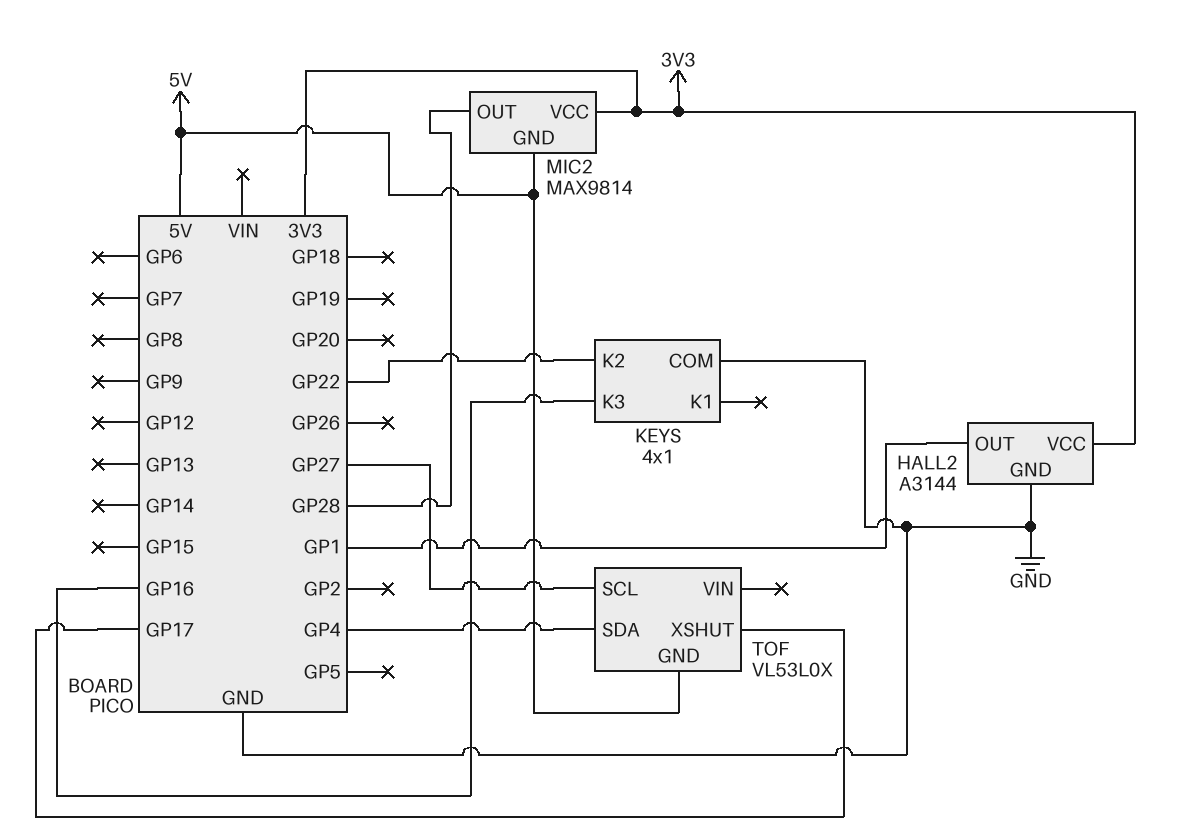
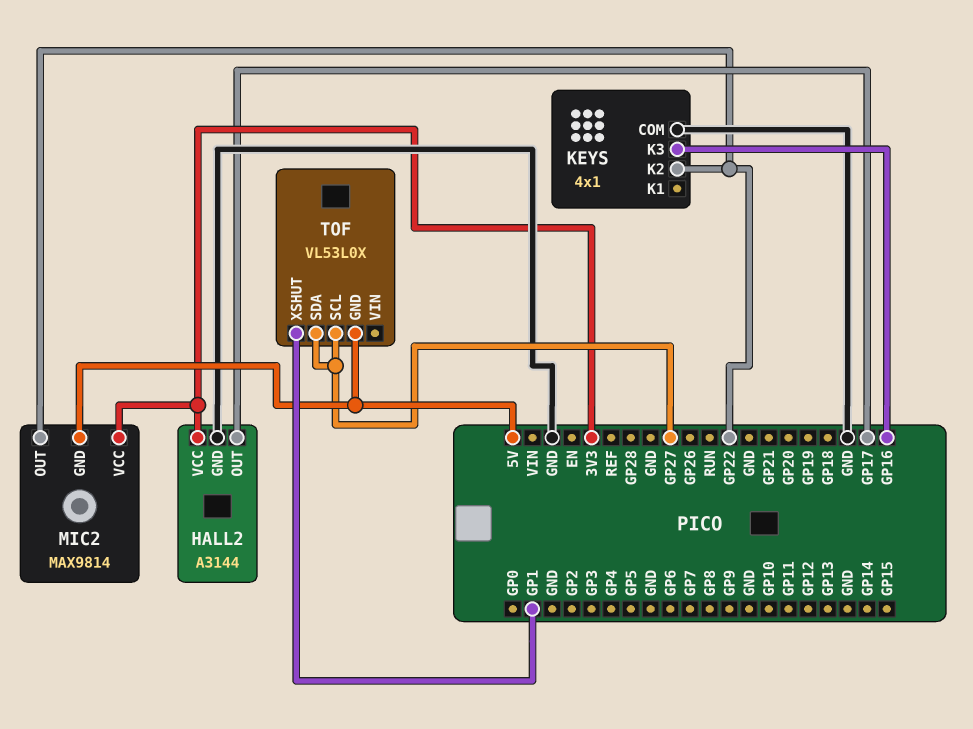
HALL2 pin OUT: GP1 -> GP17
MIC2 pin OUT: GP28 -> GP22
TOF pin SDA: GP4 -> GP27
TOF pin XSHUT: GP17 -> GP1

